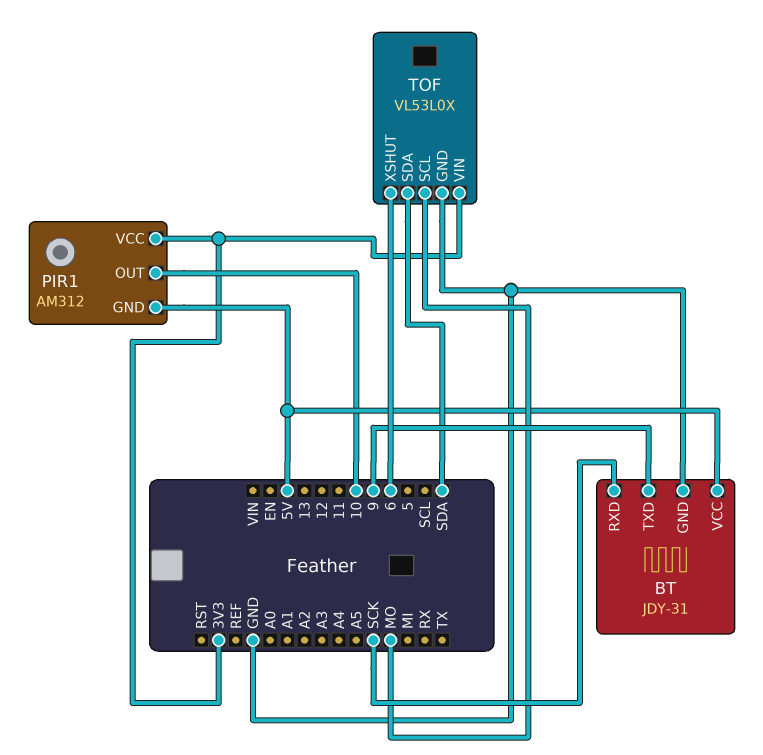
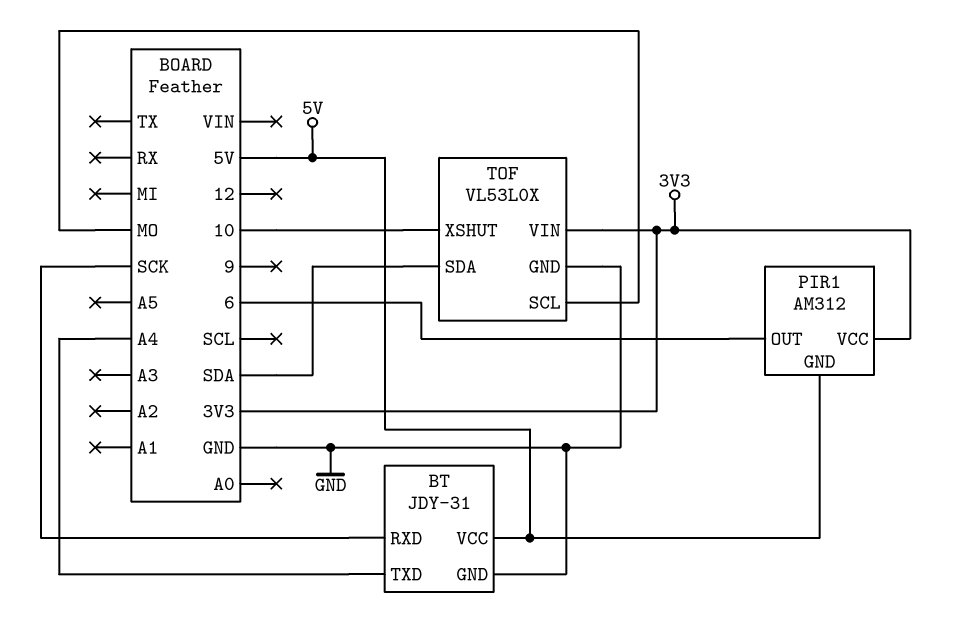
BT pin TXD: 9 -> A4
PIR1 pin OUT: 10 -> 6
TOF pin XSHUT: 6 -> 10

